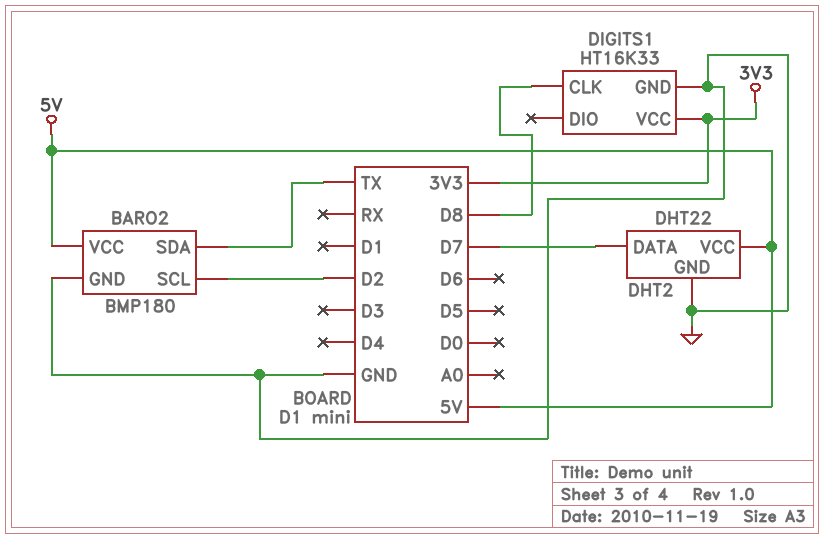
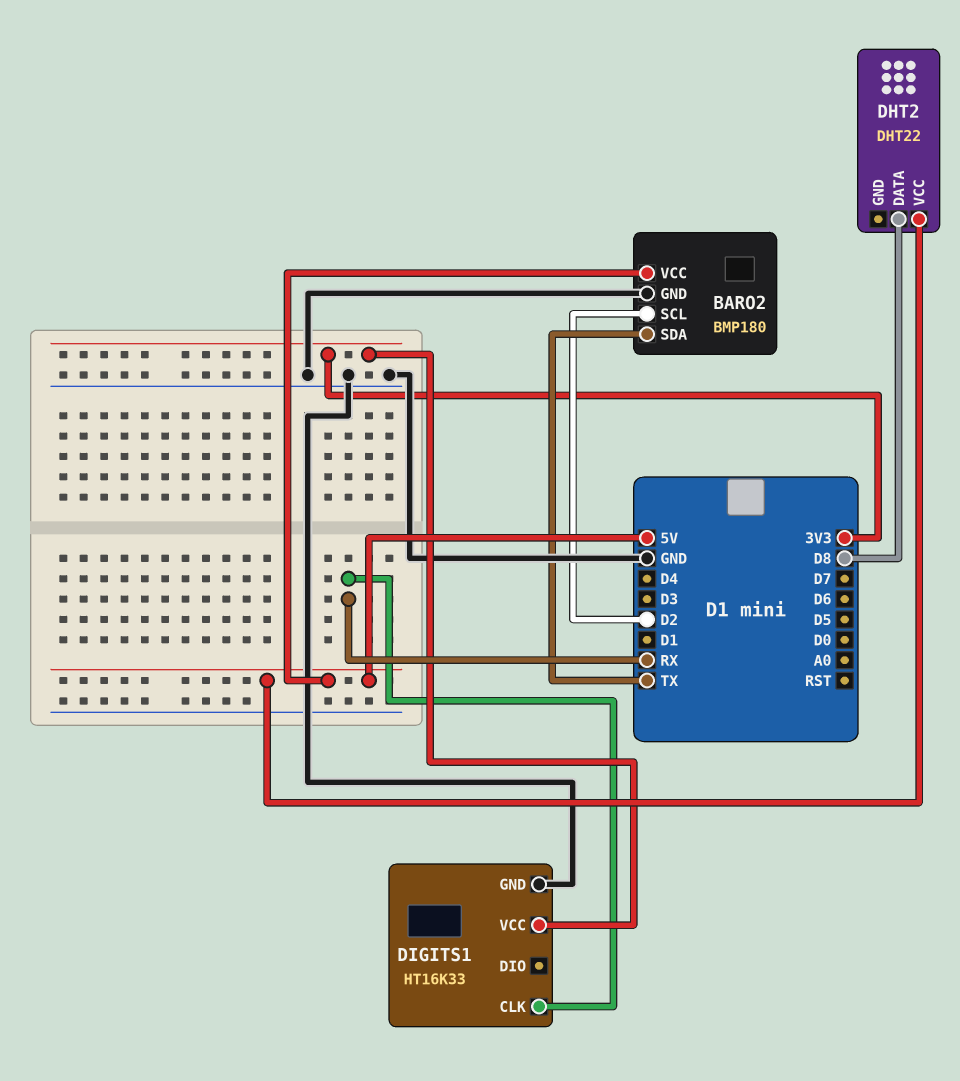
DHT2 pin DATA: D7 -> D8
DHT2 pin GND: GND -> none
DIGITS1 pin CLK: D8 -> RX

